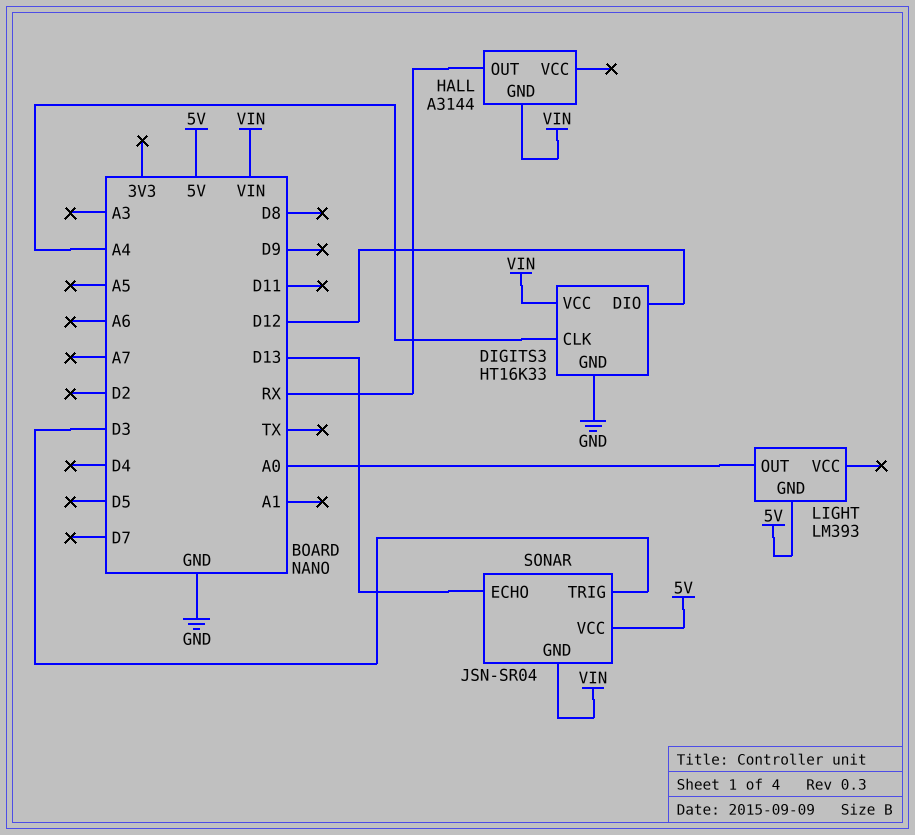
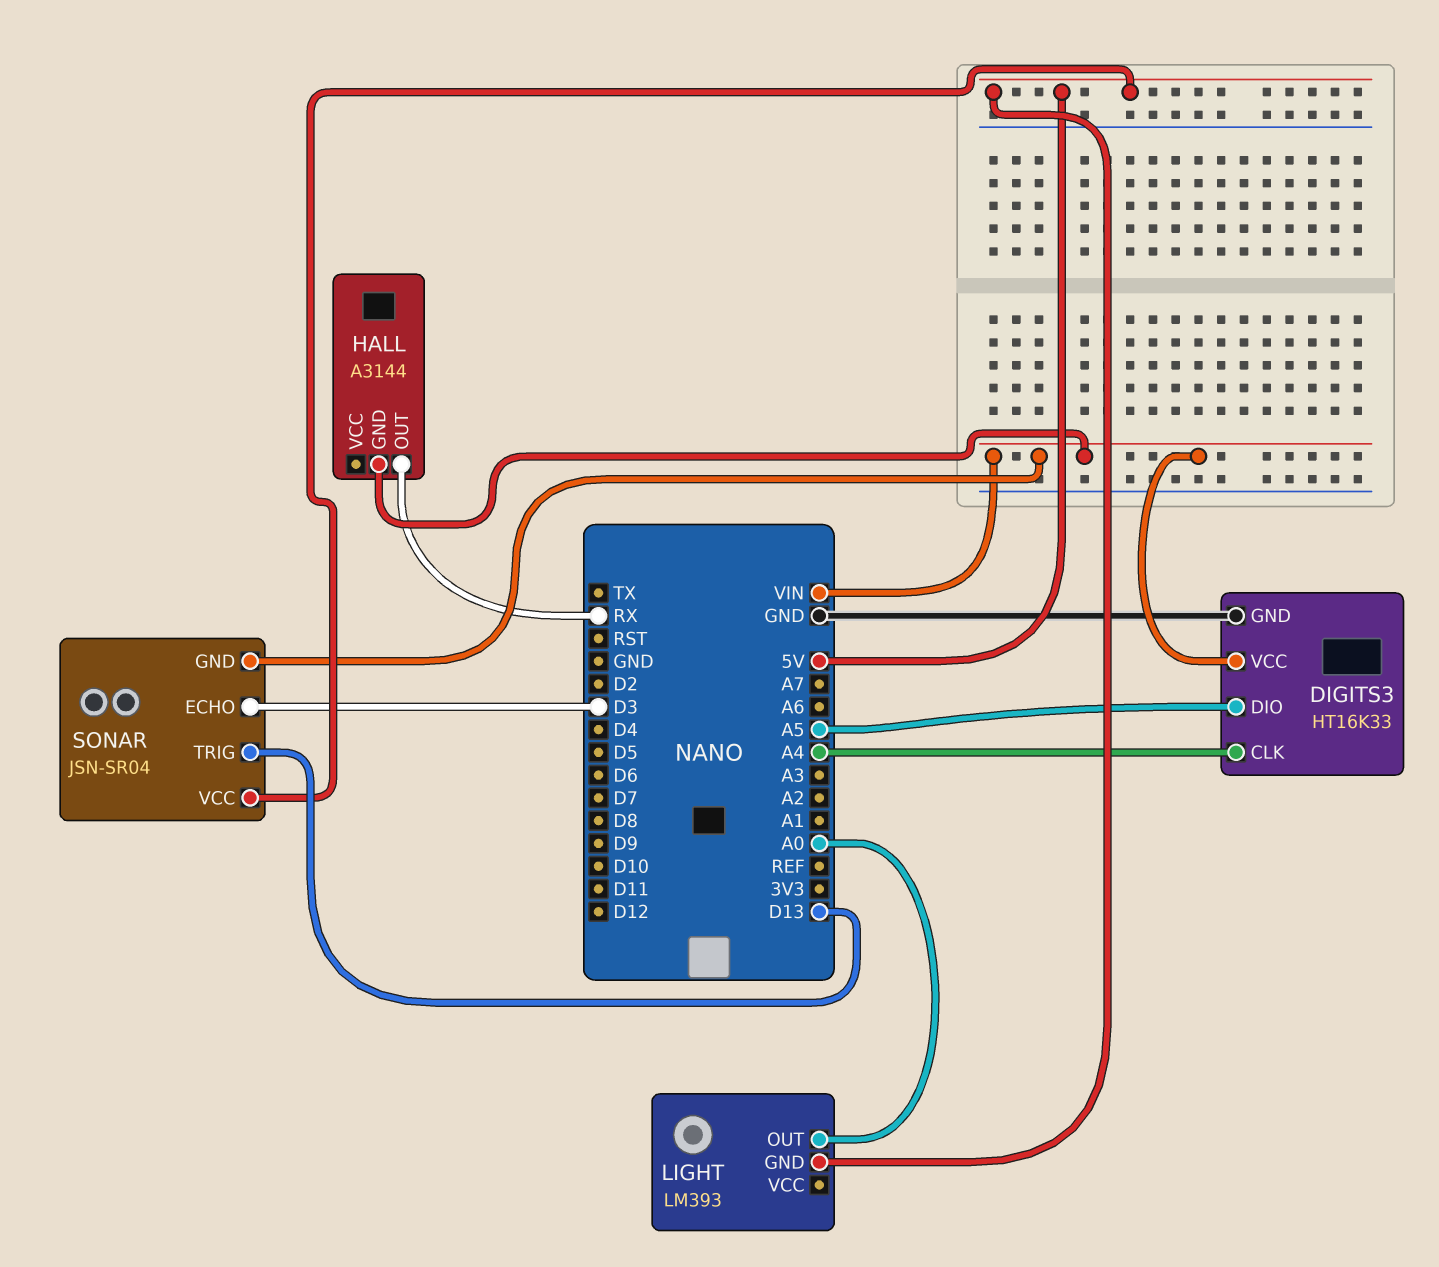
DIGITS3 pin DIO: D12 -> A5
SONAR pin ECHO: D13 -> D3
SONAR pin TRIG: D3 -> D13

